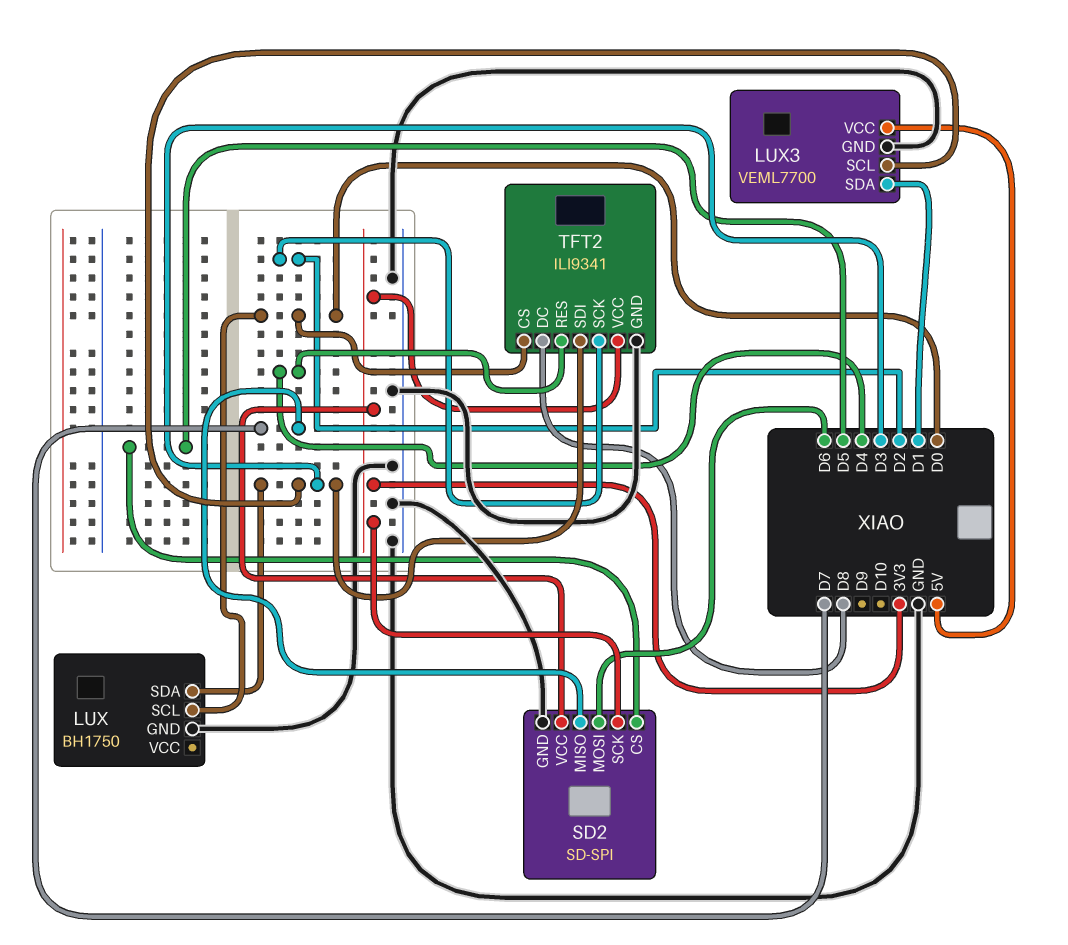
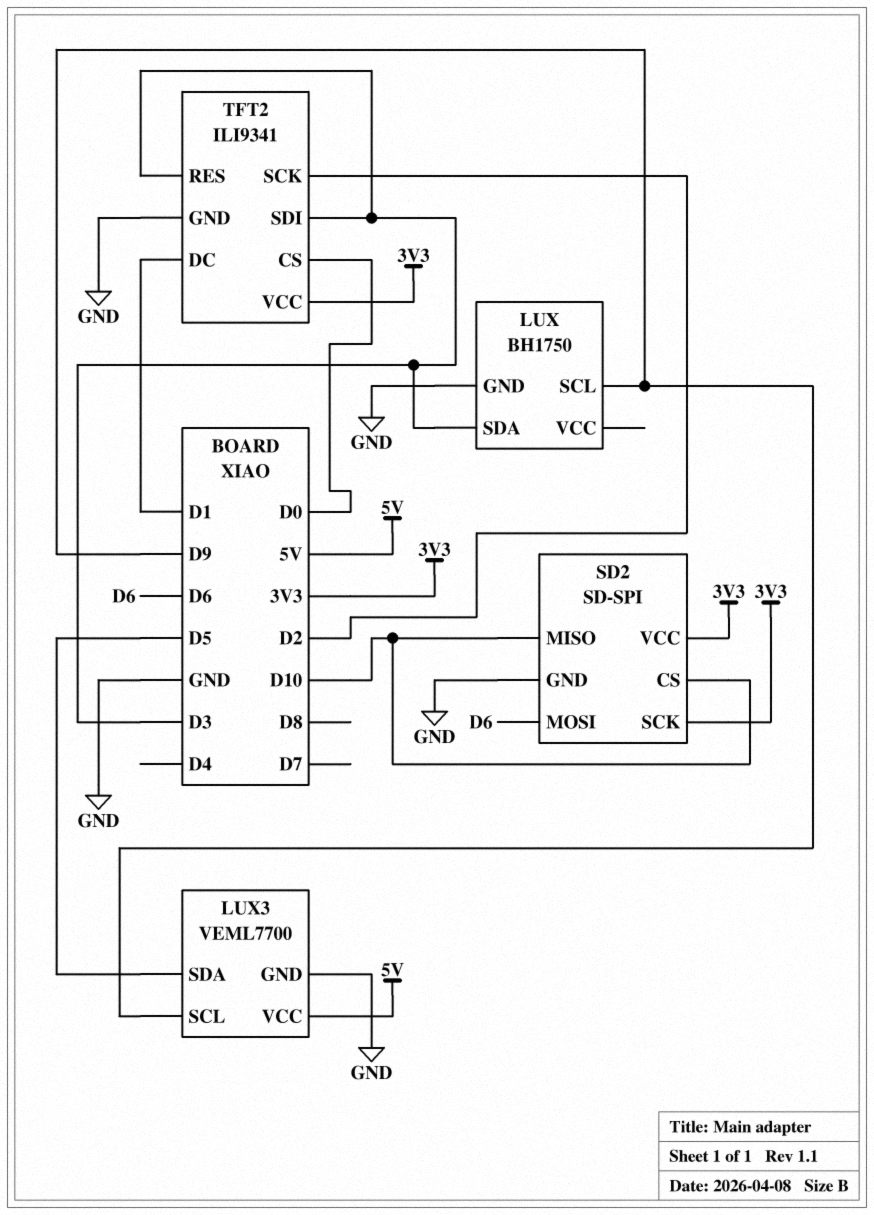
LUX pin SCL: D0 -> D9
LUX3 pin SCL: D3 -> D9
LUX3 pin SDA: D1 -> D5
SD2 pin CS: D5 -> D10
SD2 pin MISO: D7 -> D10
TFT2 pin DC: D8 -> D1
TFT2 pin RES: D4 -> D3

